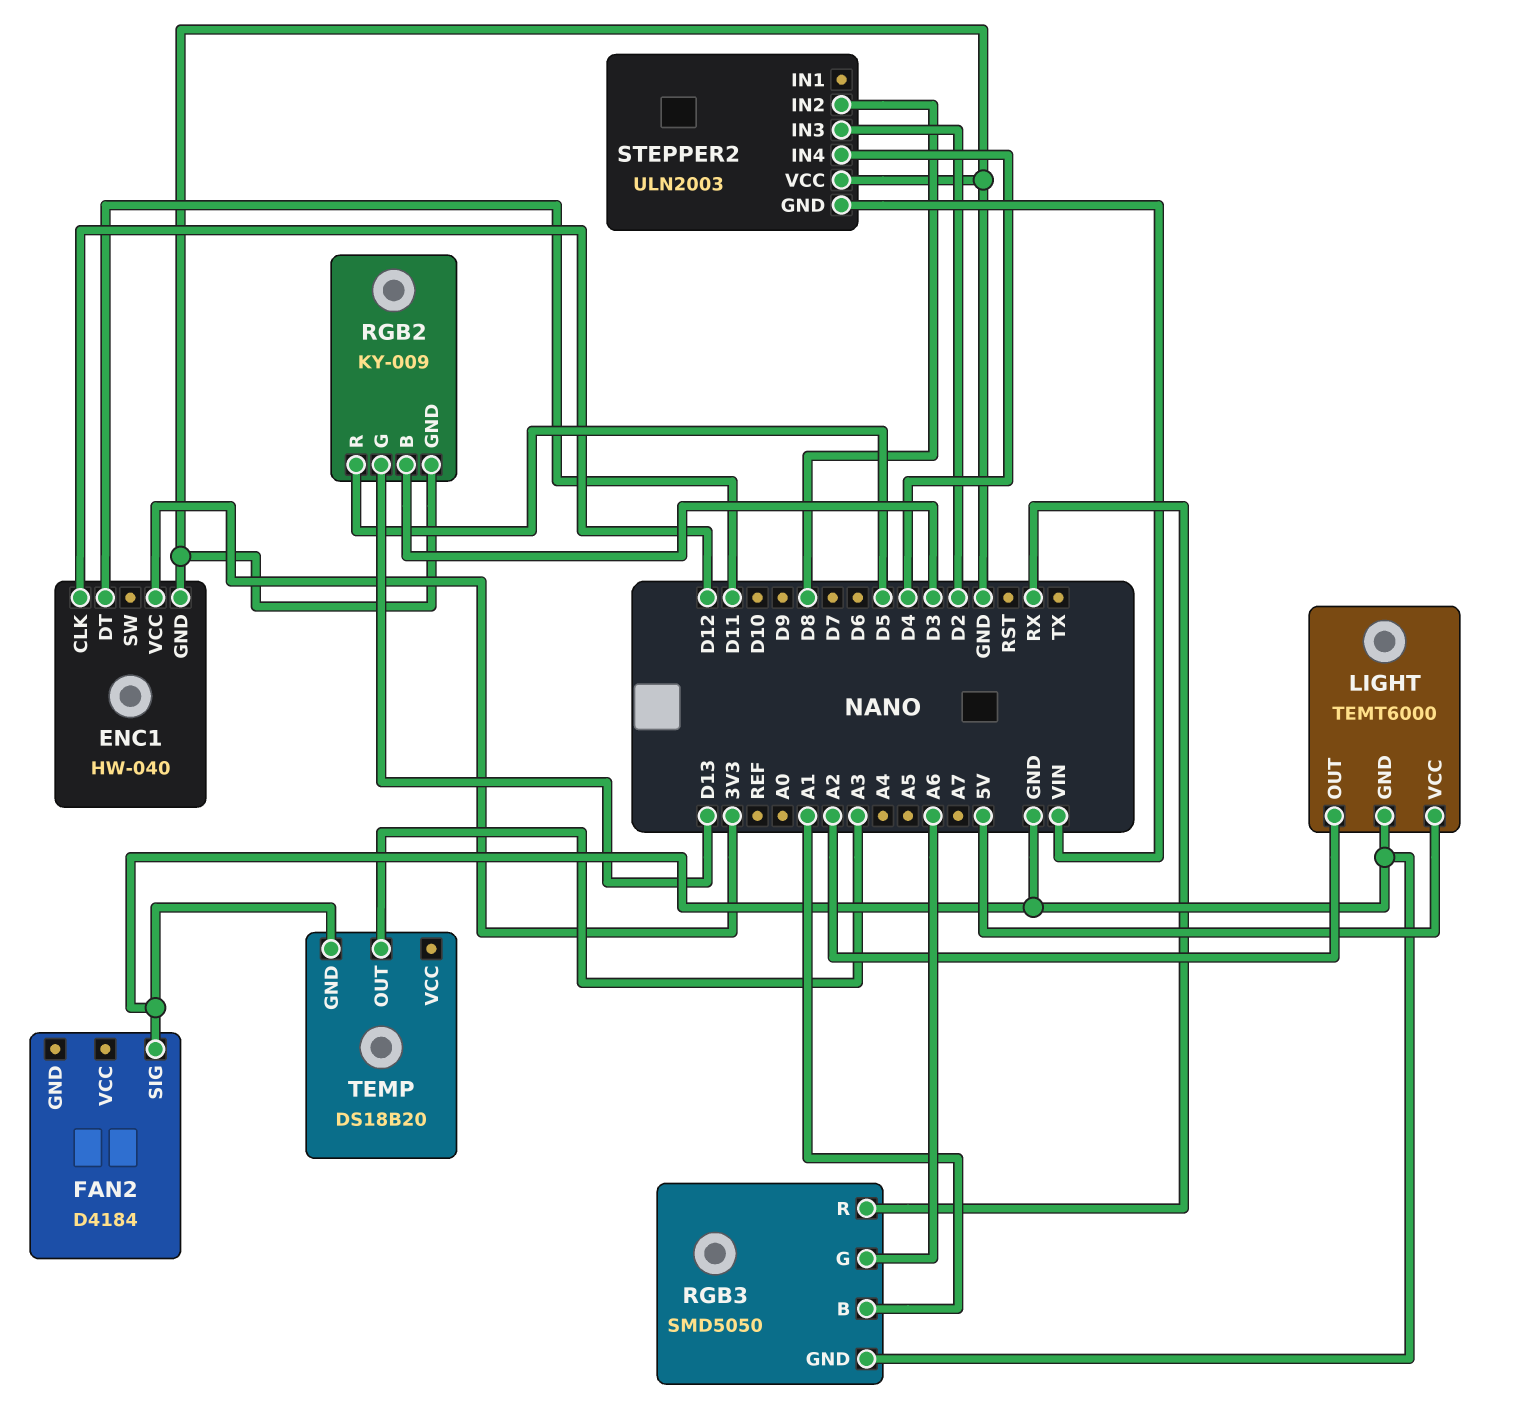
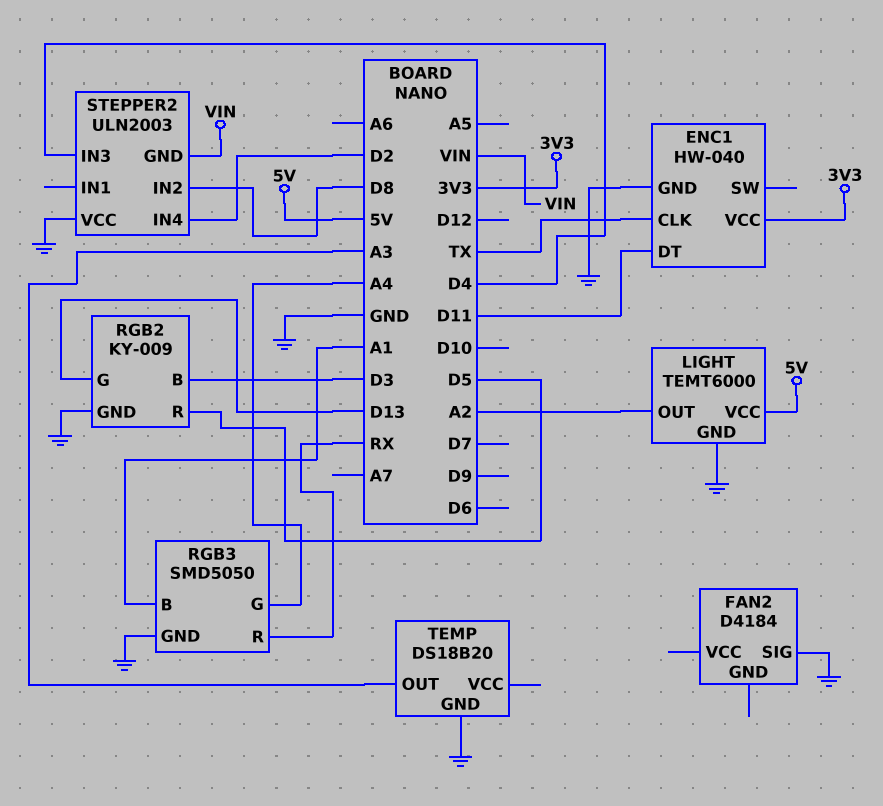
ENC1 pin CLK: D12 -> TX
RGB3 pin G: A6 -> A4
STEPPER2 pin IN3: D2 -> D4
STEPPER2 pin IN4: D4 -> D2

